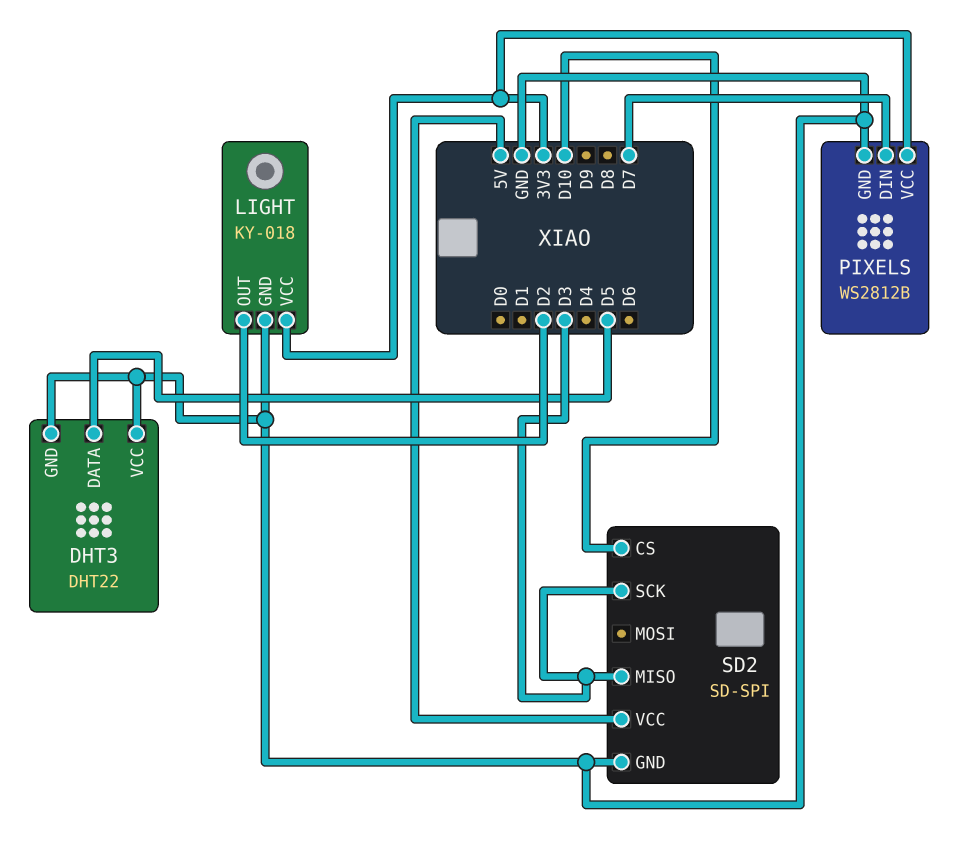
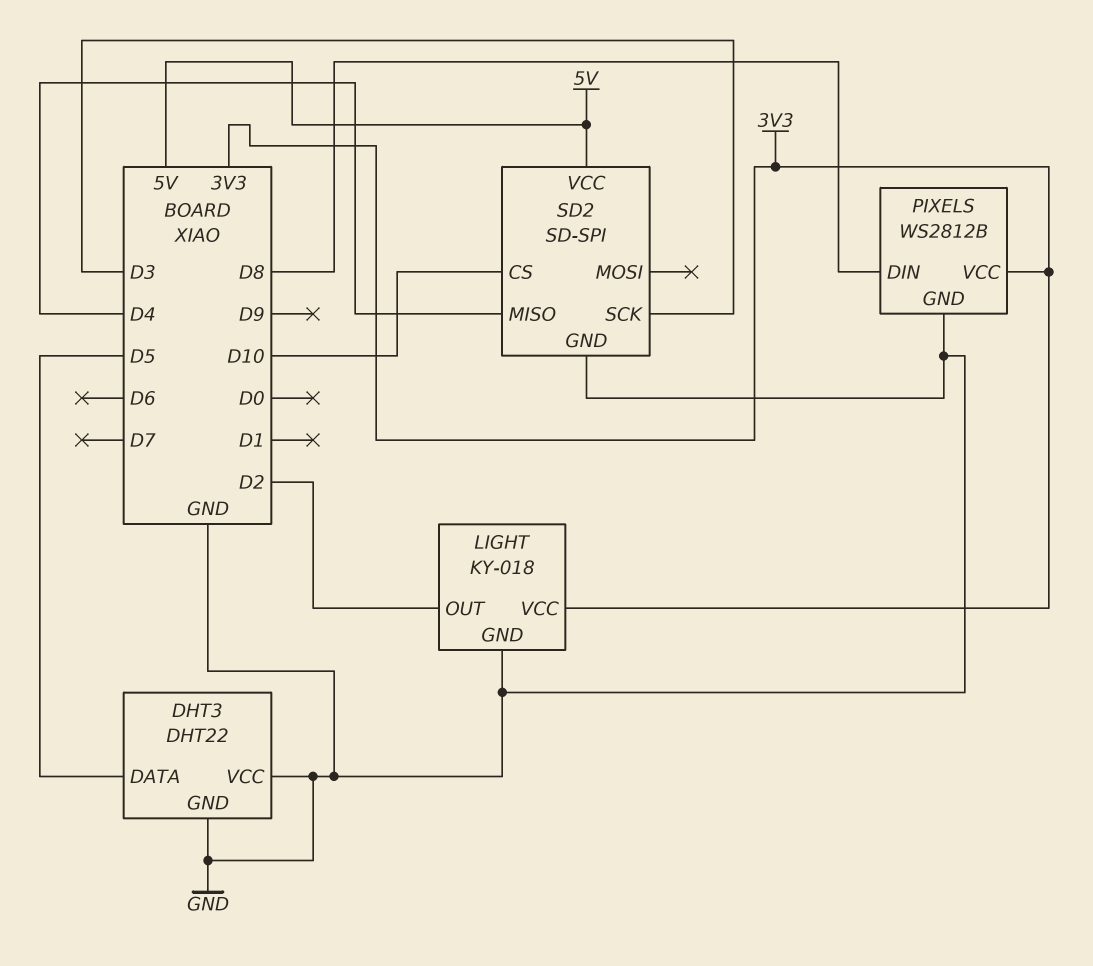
PIXELS pin DIN: D7 -> D8
SD2 pin MISO: D3 -> D4

